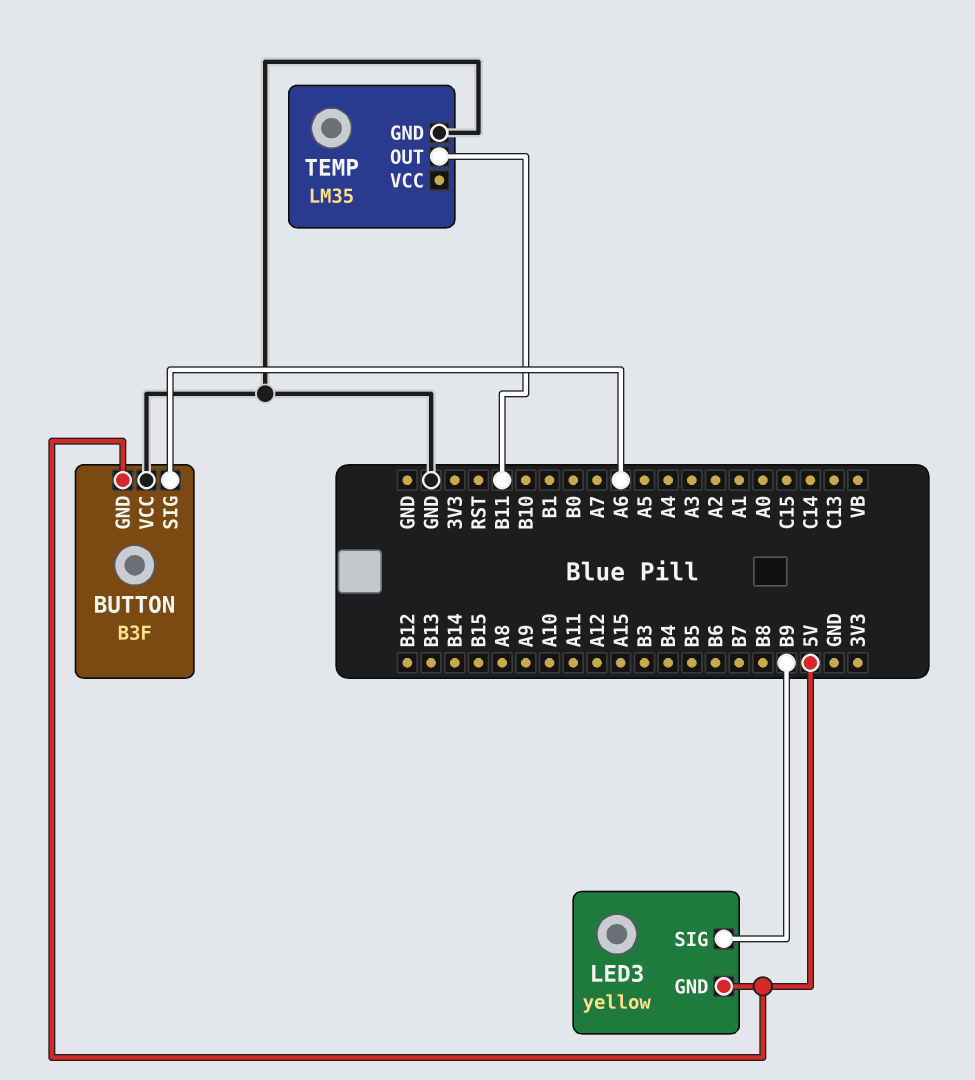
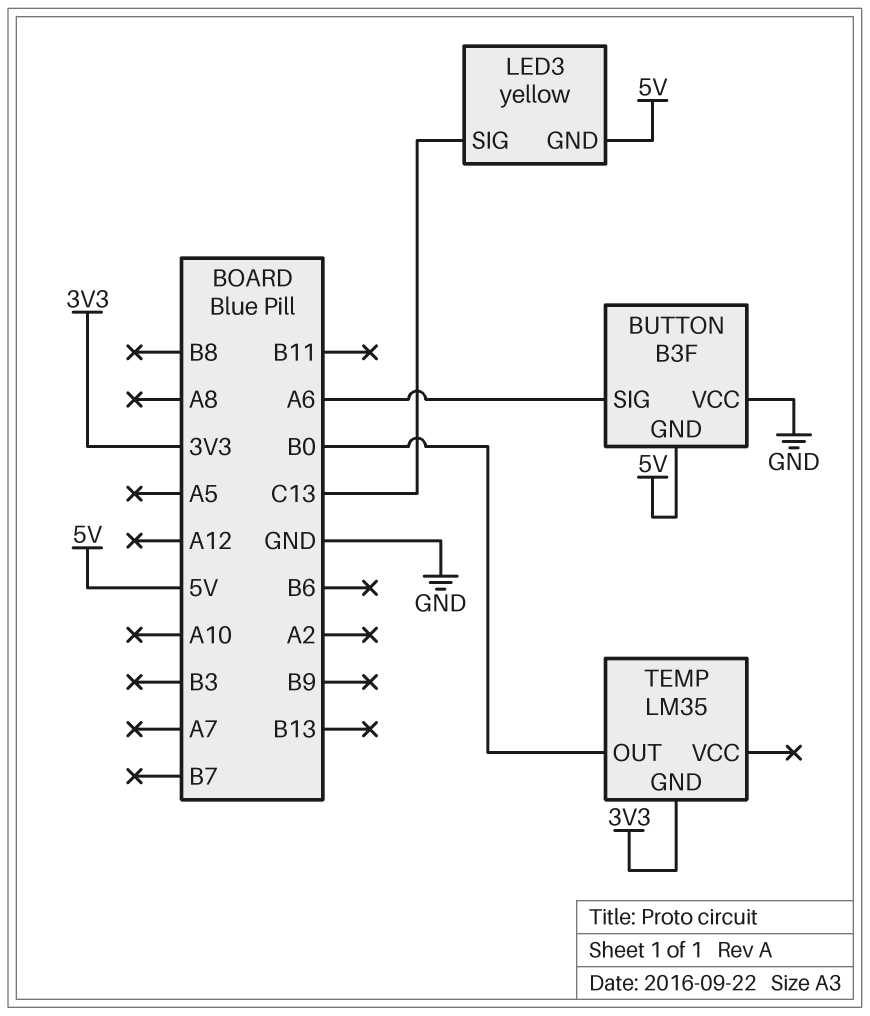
LED3 pin SIG: B9 -> C13
TEMP pin GND: GND -> 3V3
TEMP pin OUT: B11 -> B0

